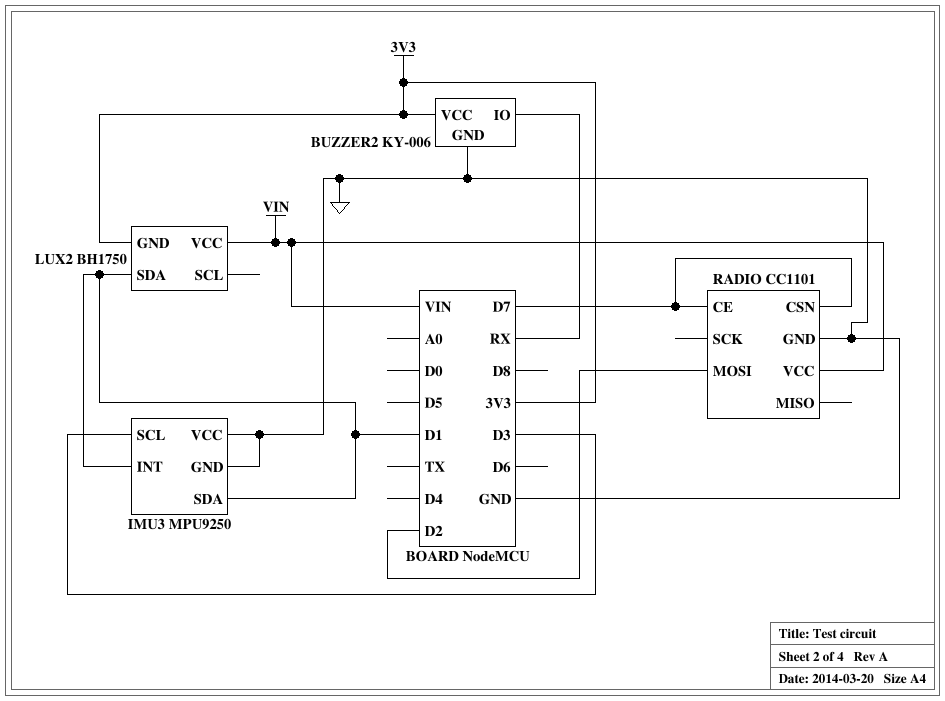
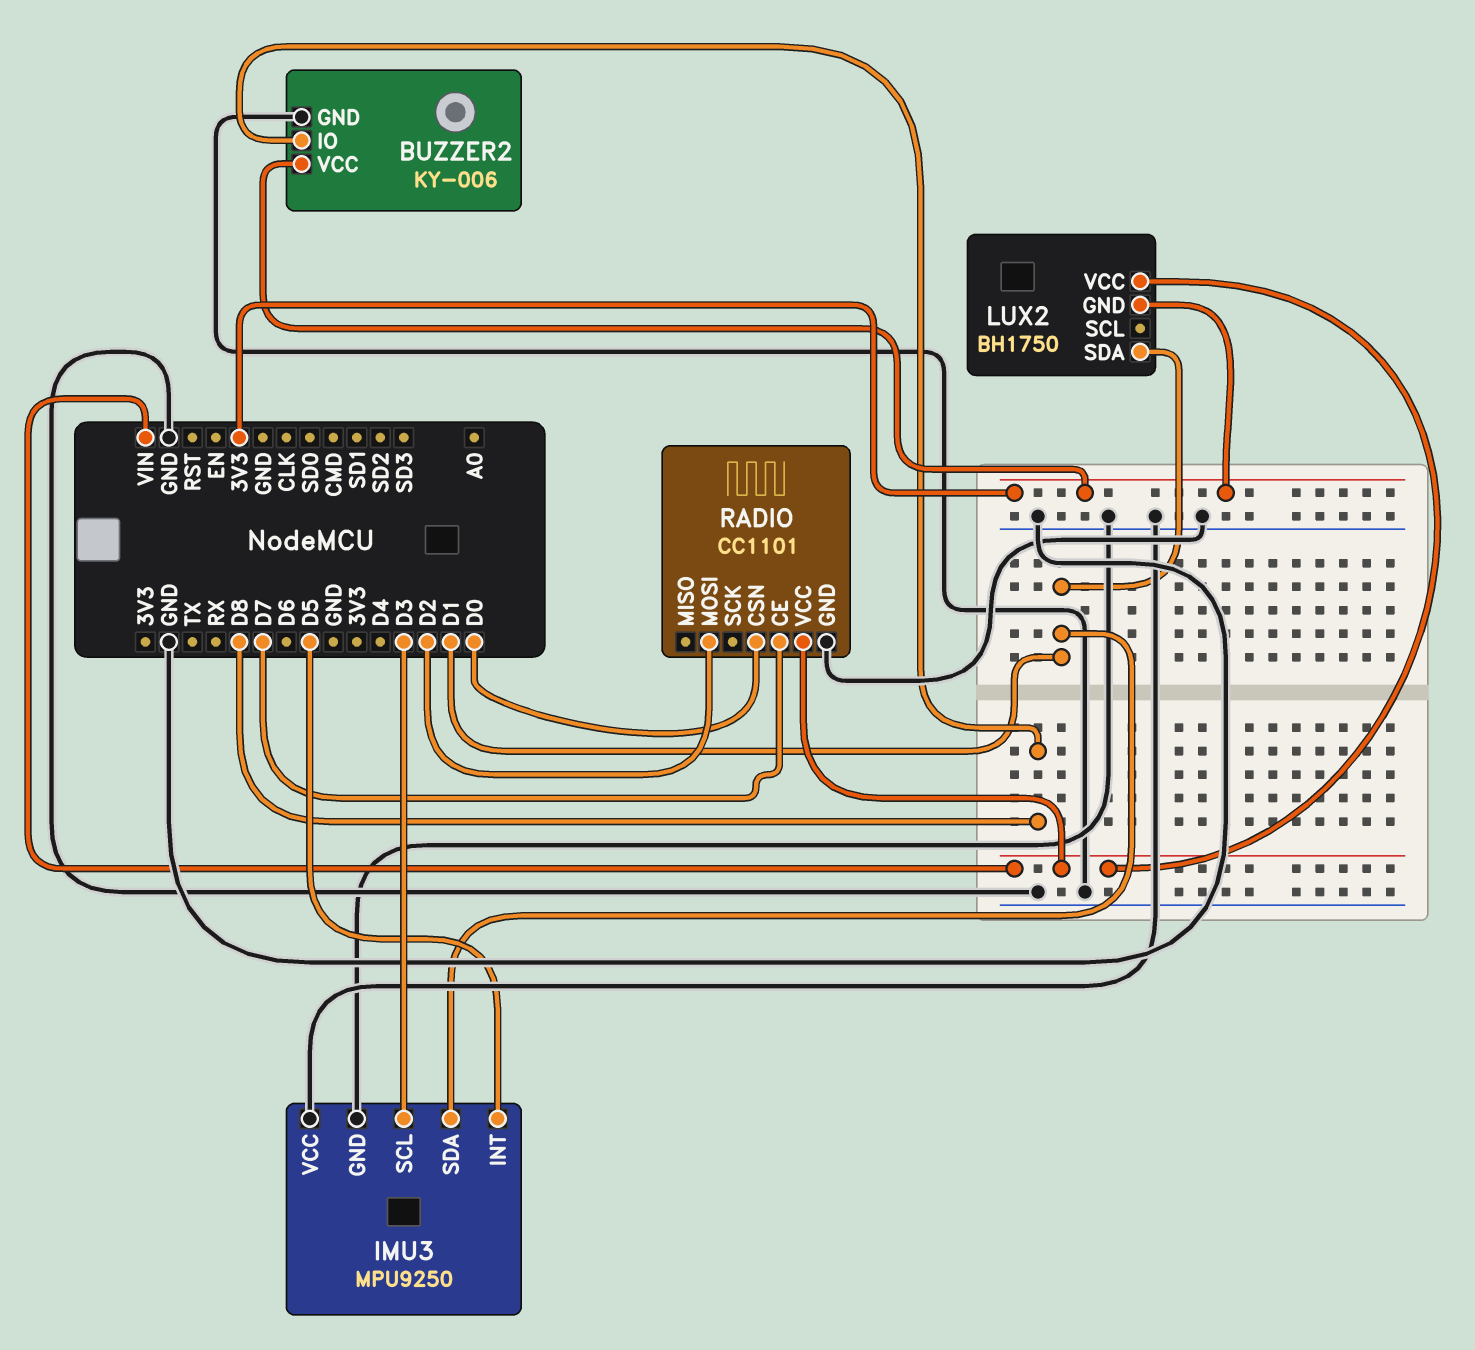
BUZZER2 pin IO: RX -> D8
IMU3 pin INT: D1 -> D5
RADIO pin CSN: D7 -> D0

